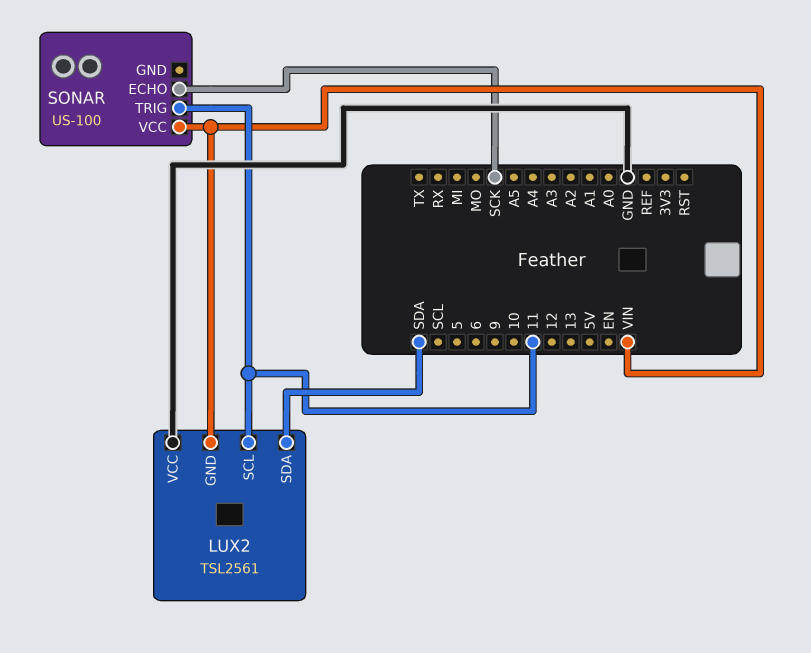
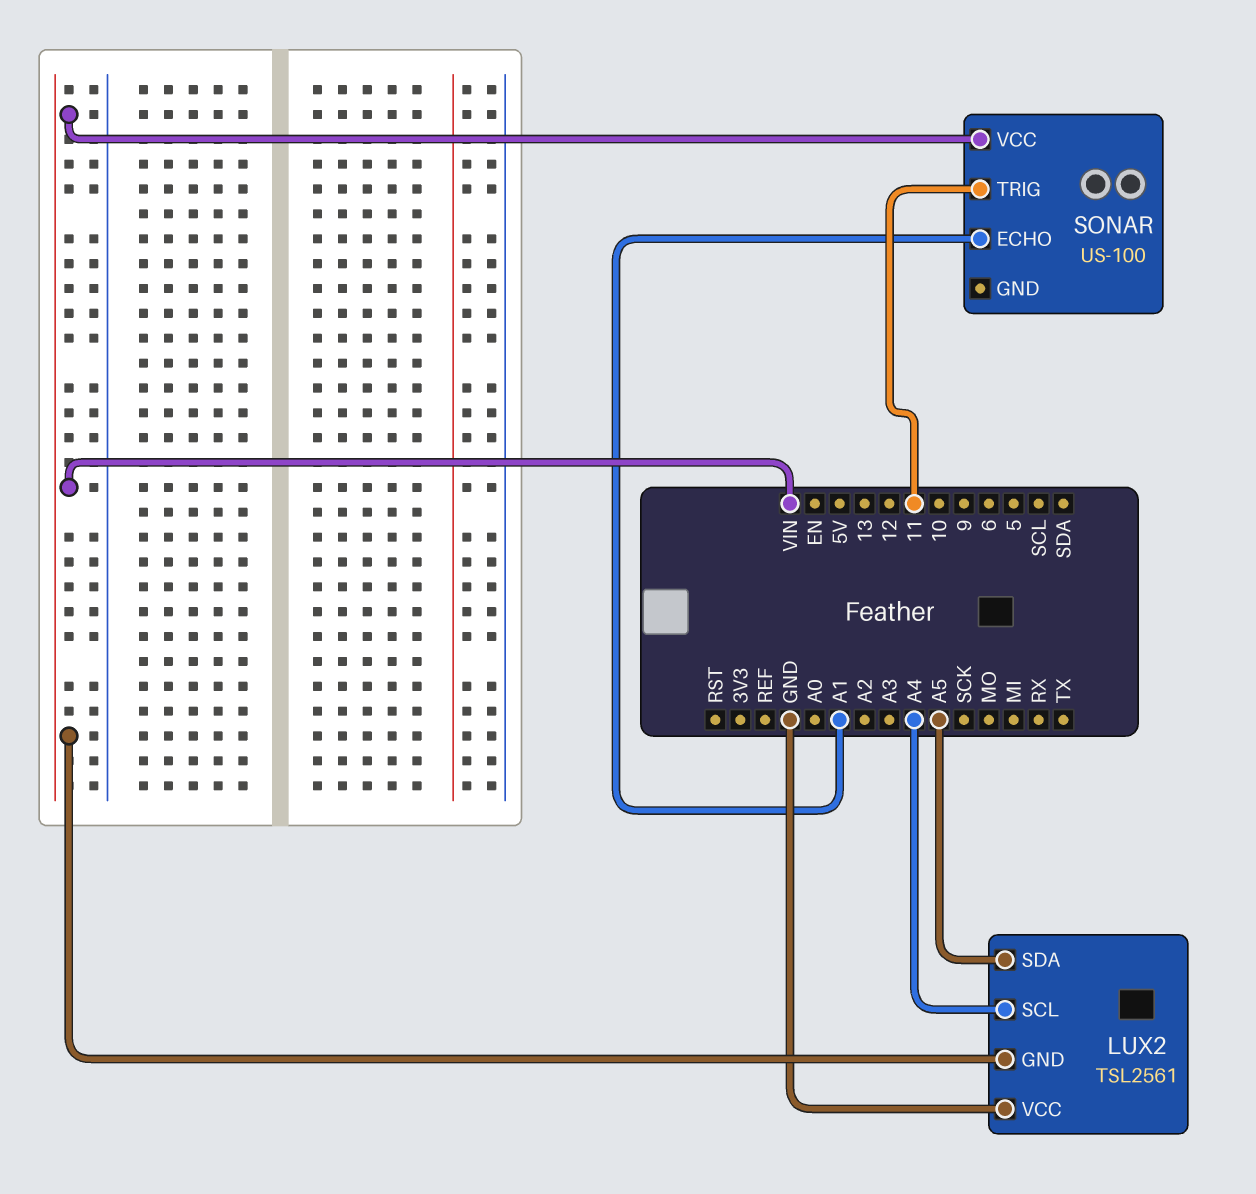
LUX2 pin SCL: 11 -> A4
LUX2 pin SDA: SDA -> A5
SONAR pin ECHO: SCK -> A1

